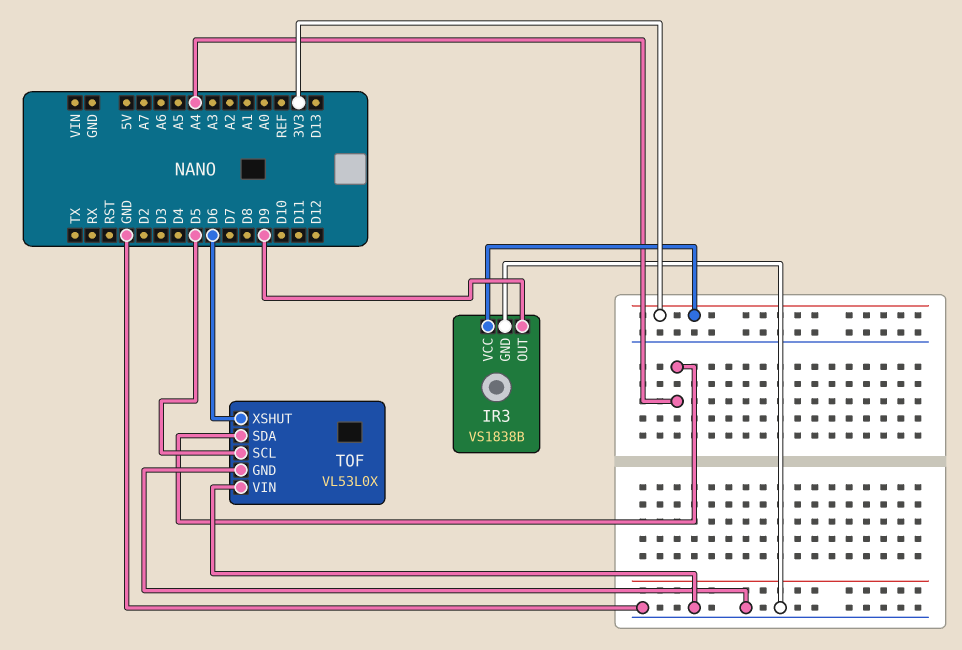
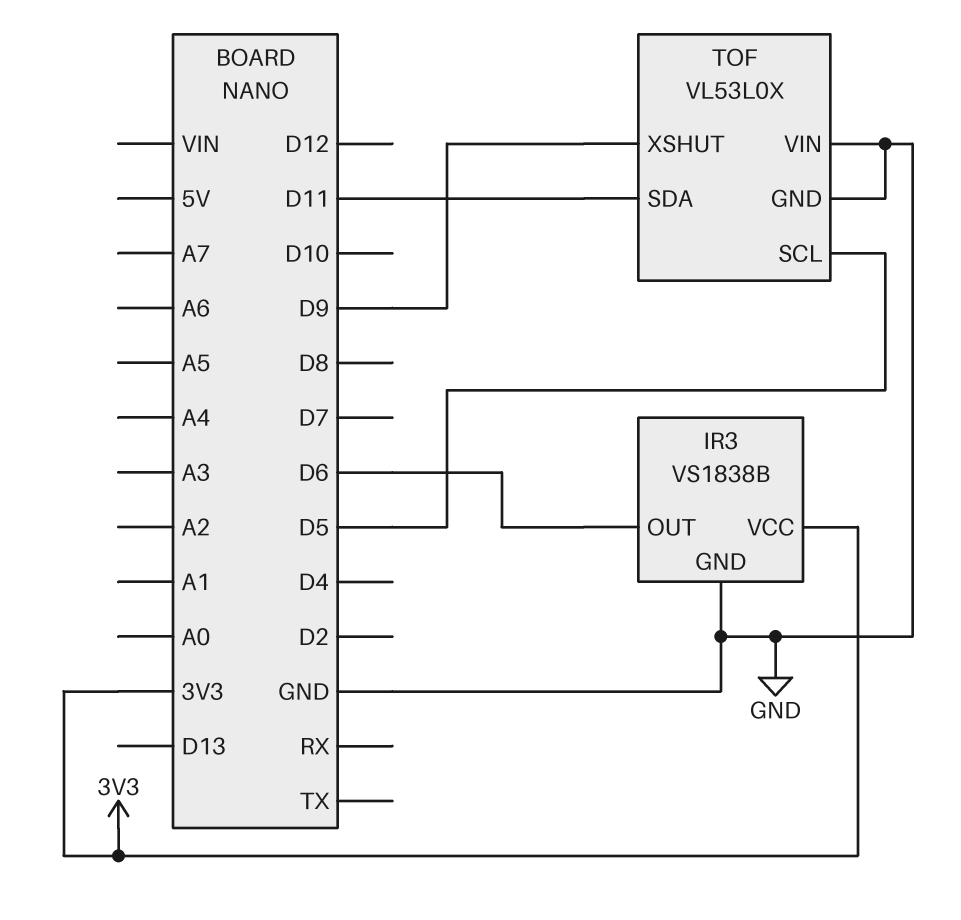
IR3 pin OUT: D9 -> D6
TOF pin SDA: A4 -> D11
TOF pin XSHUT: D6 -> D9

